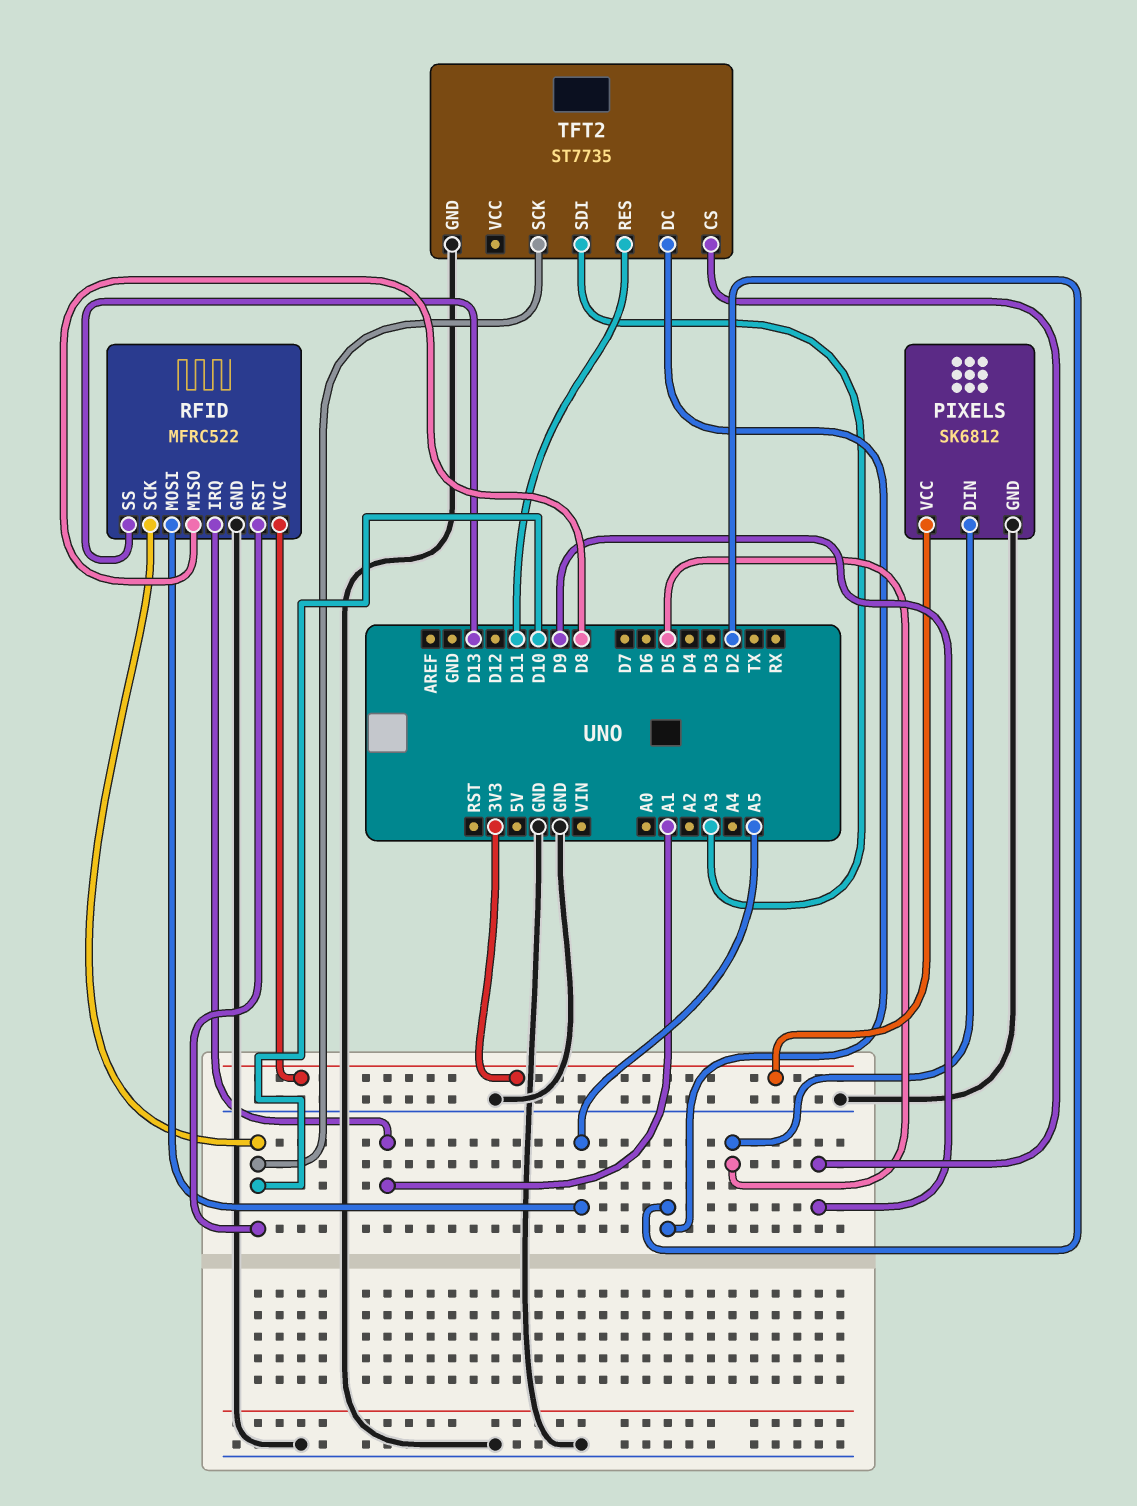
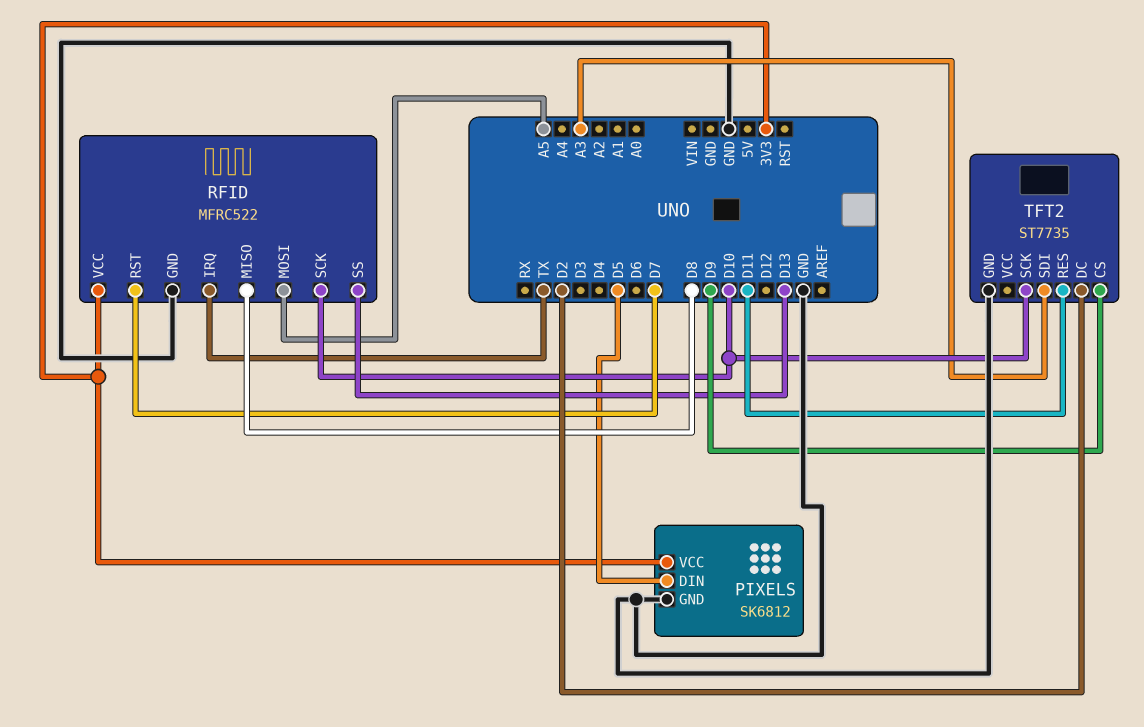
RFID pin IRQ: A1 -> TX
RFID pin RST: D10 -> D7

